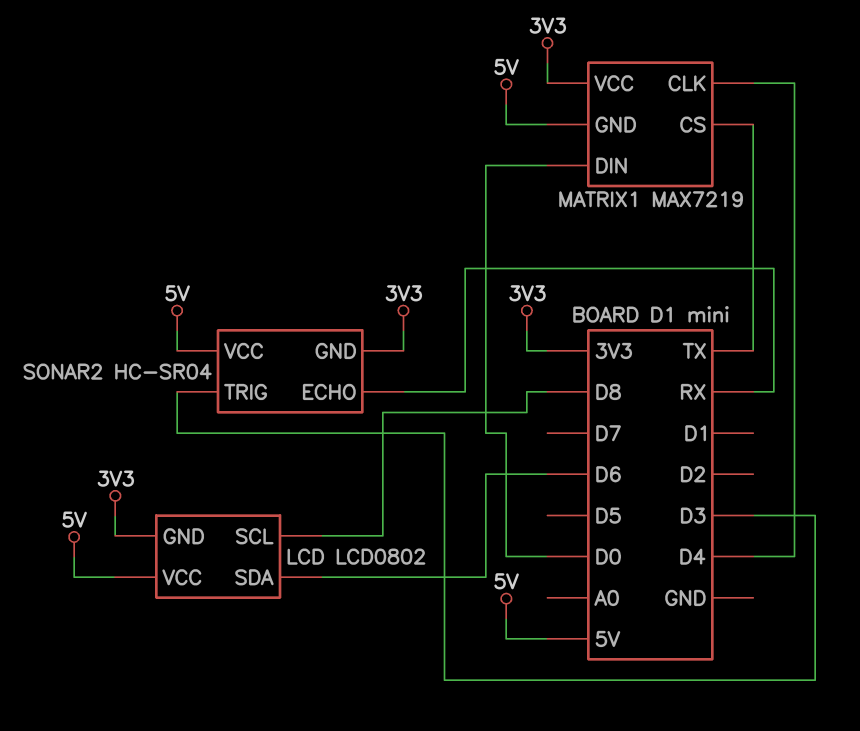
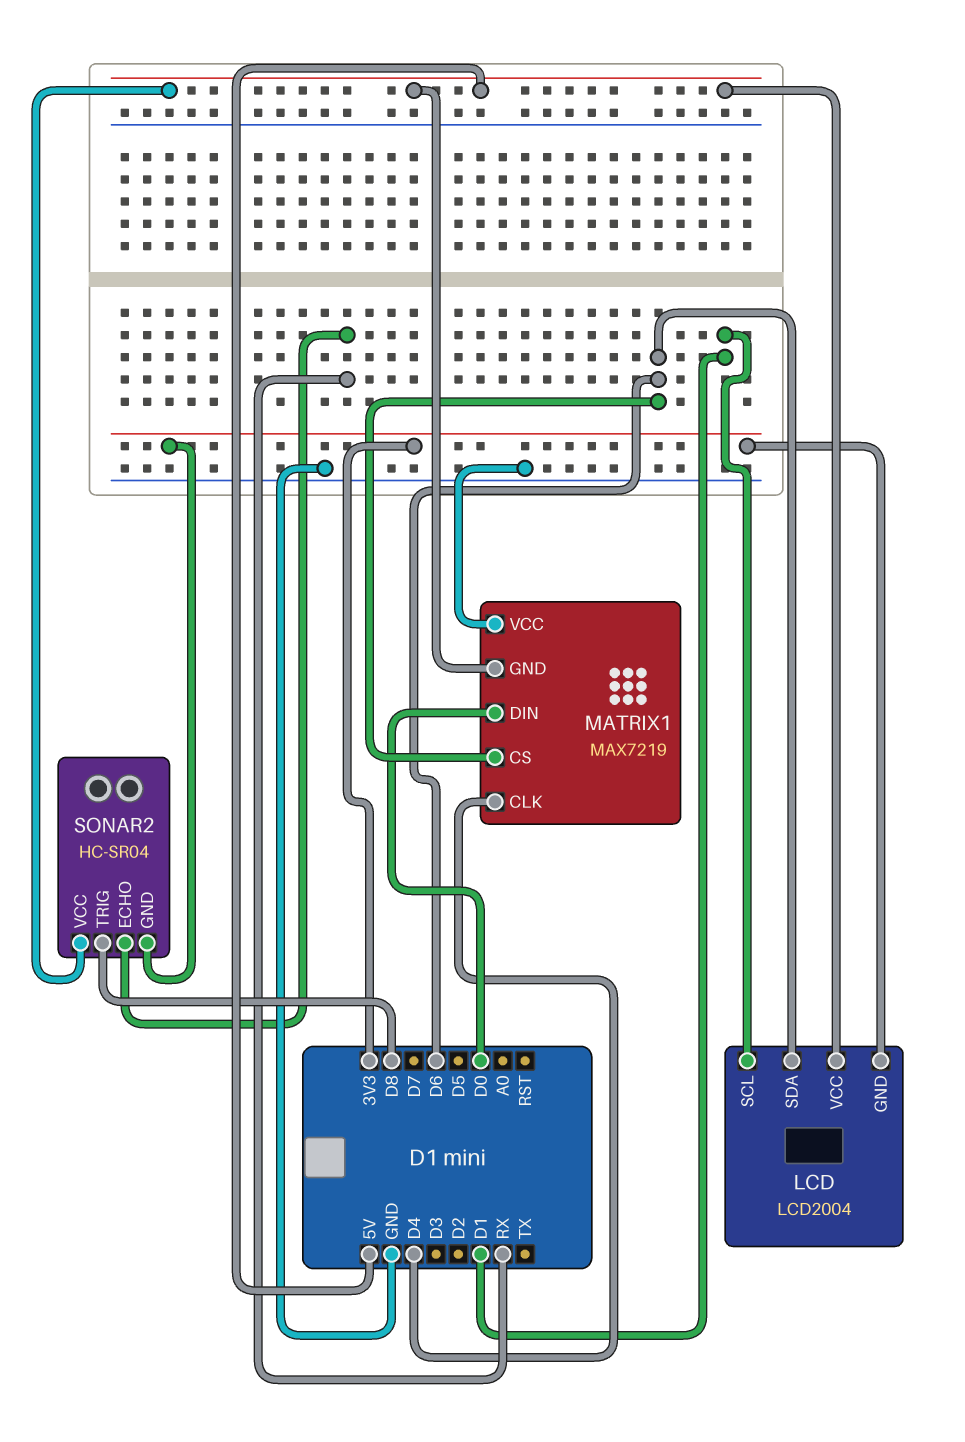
LCD: LCD0802 -> LCD2004
LCD pin SCL: D8 -> D1
MATRIX1 pin CS: TX -> D6
MATRIX1 pin VCC: 3V3 -> GND
SONAR2 pin TRIG: D3 -> D8

